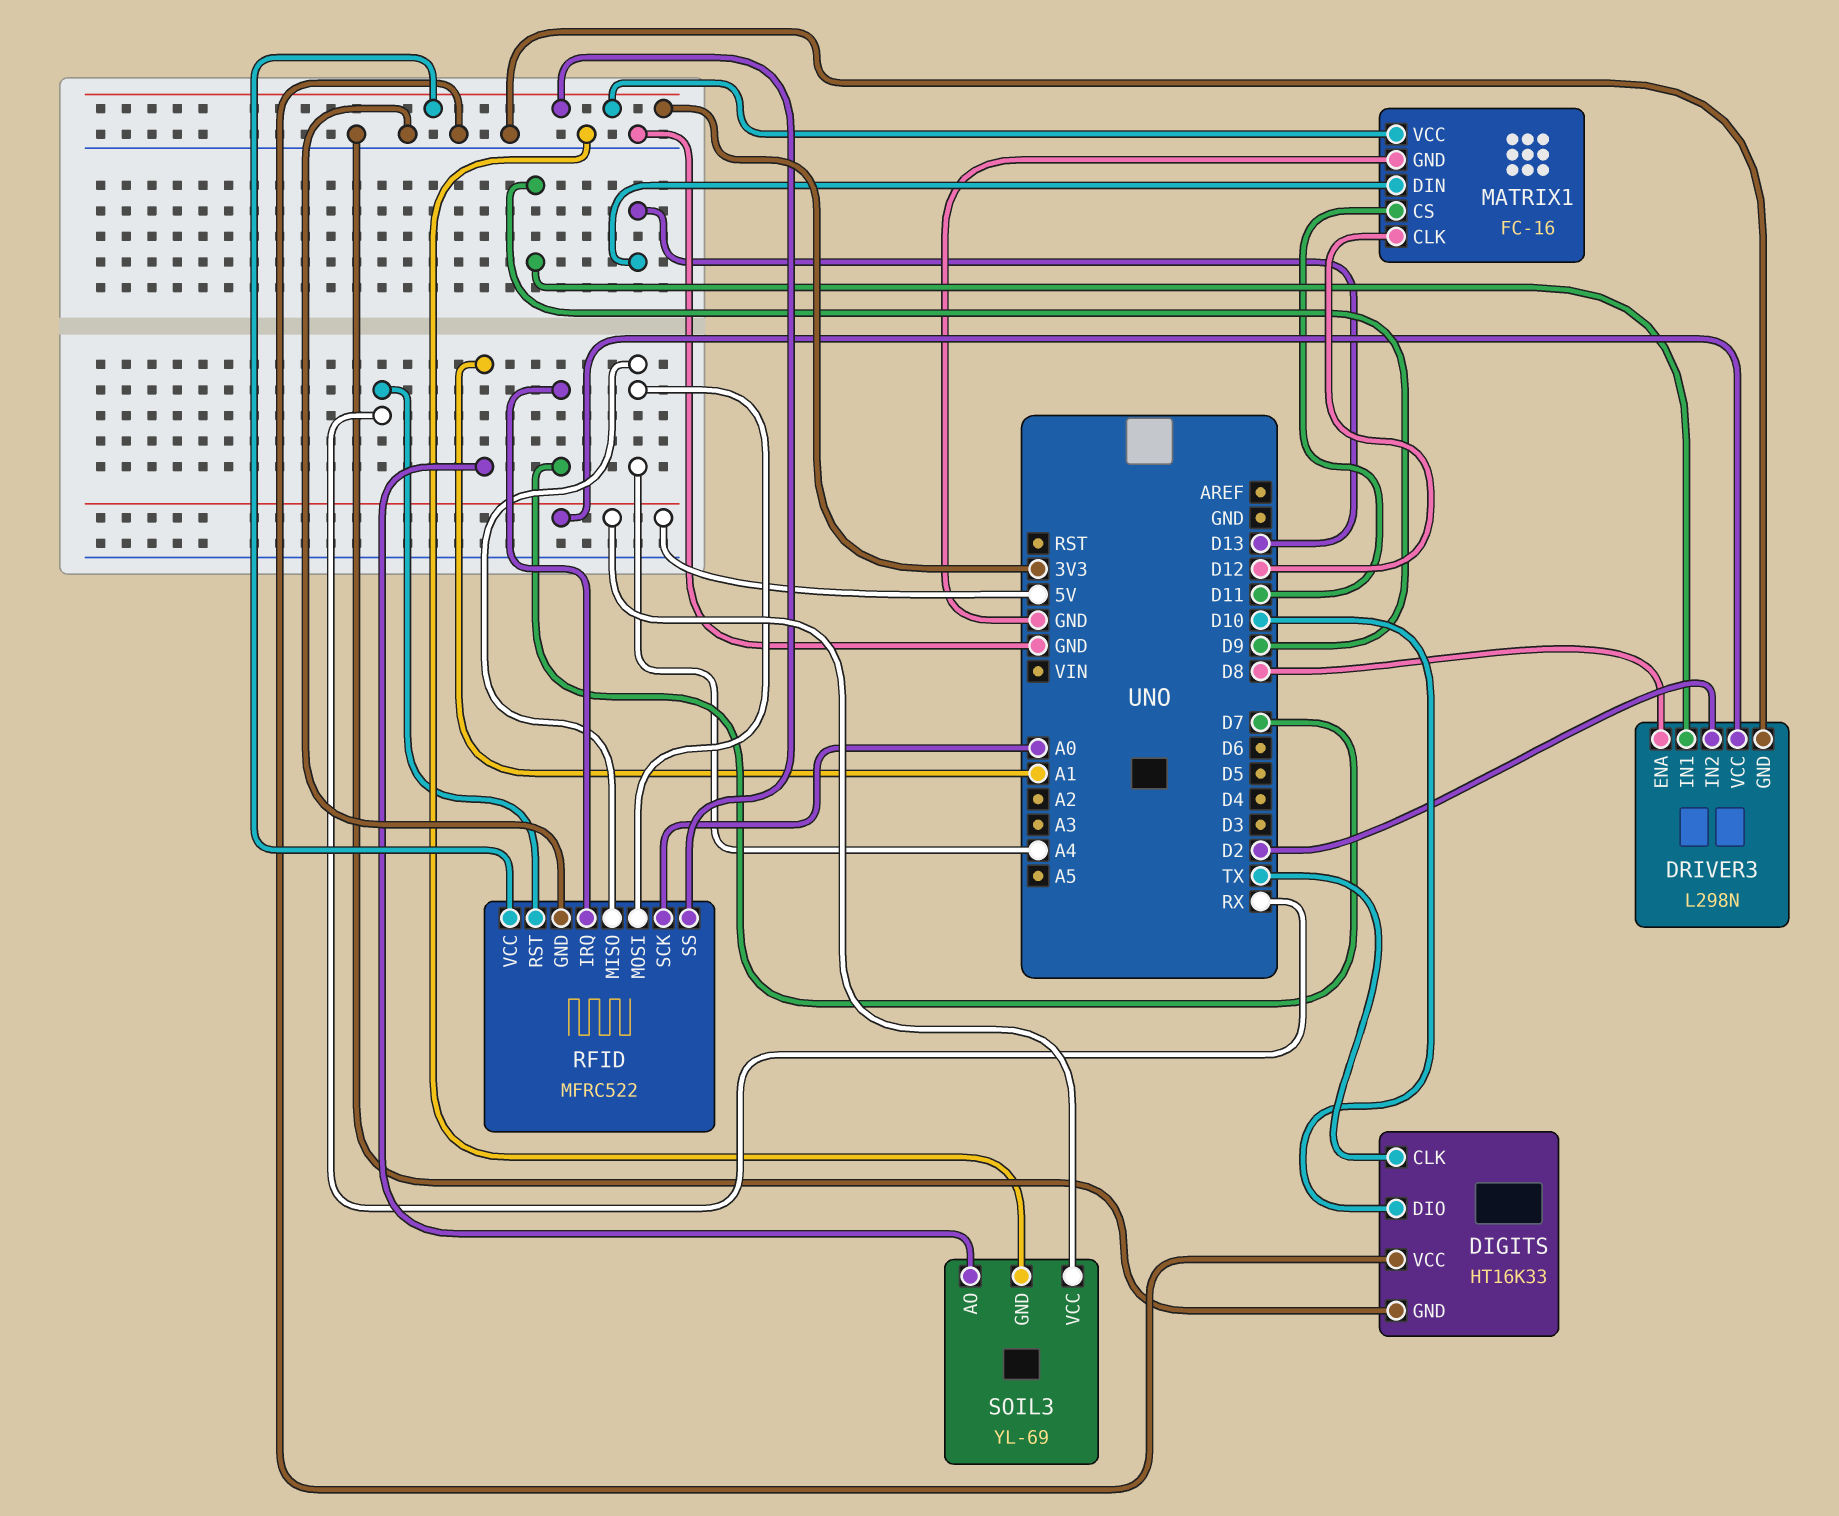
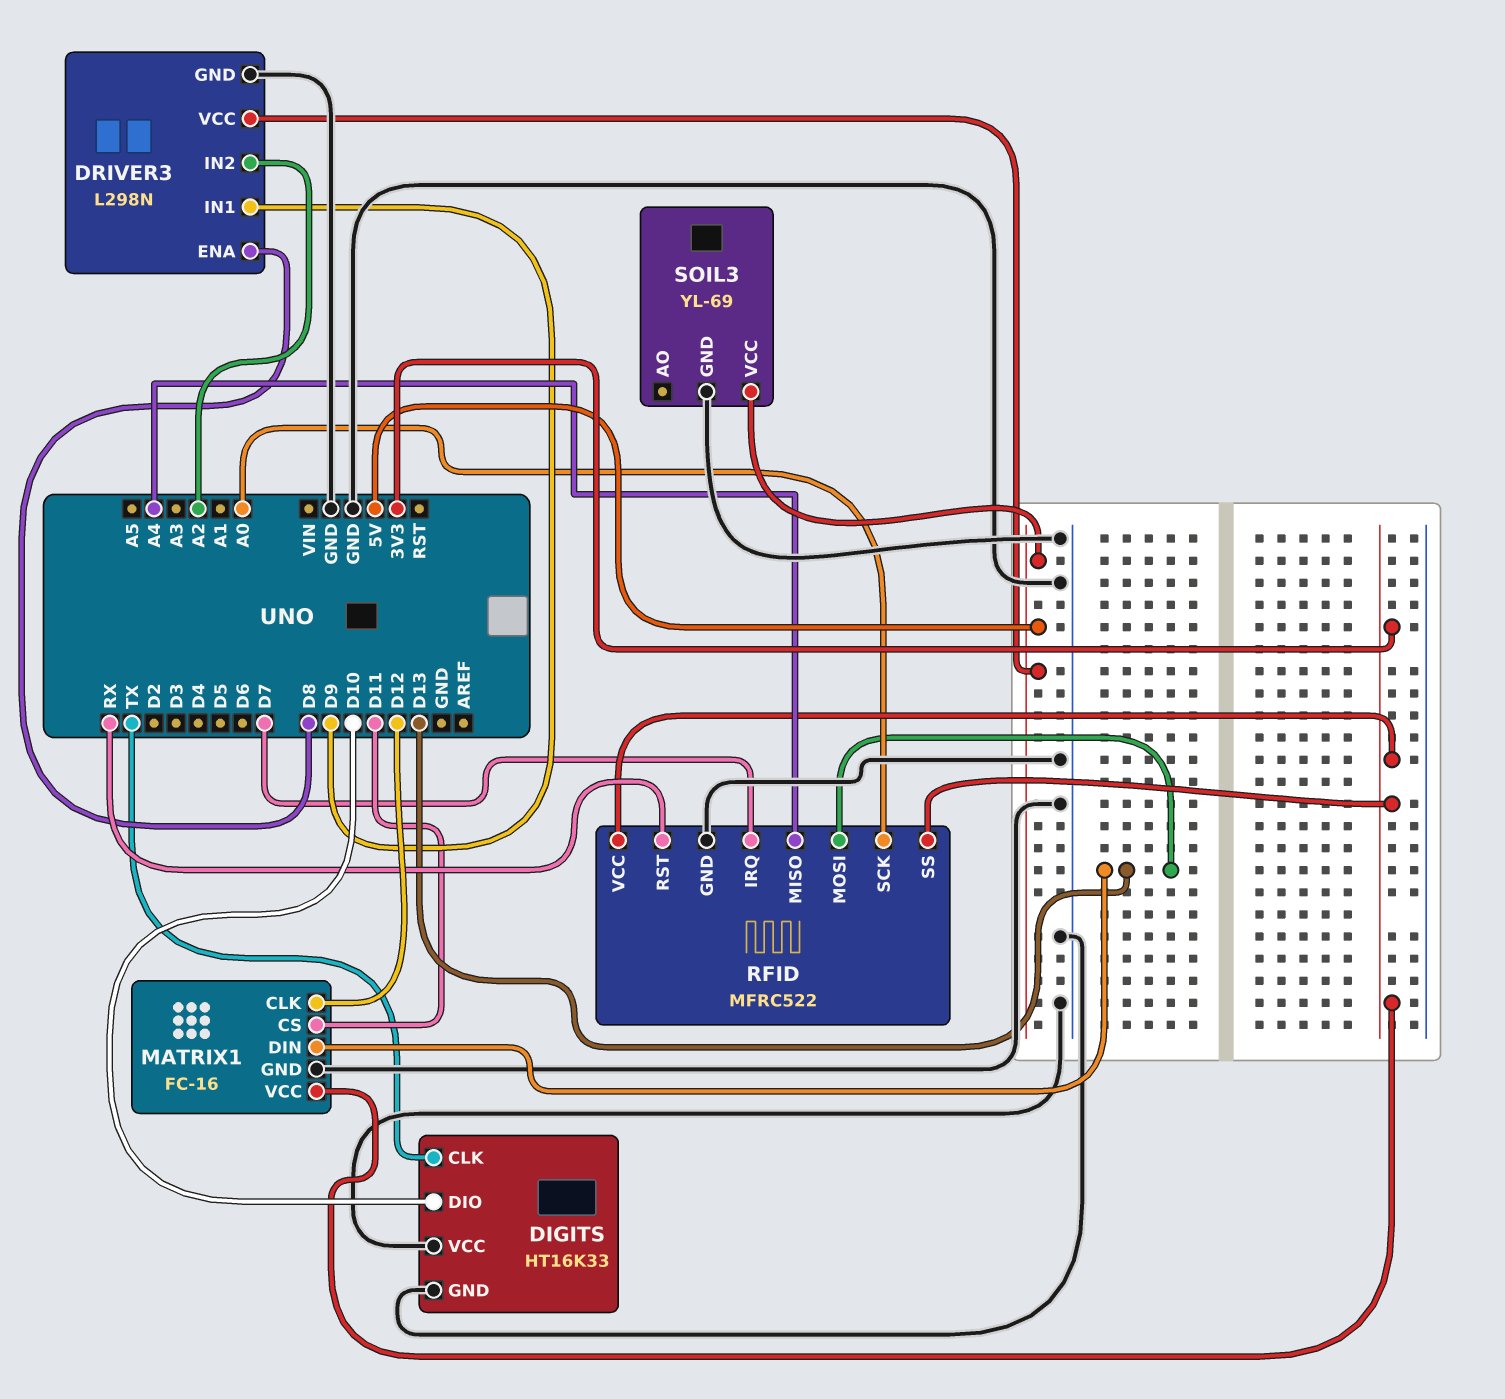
DRIVER3 pin IN2: D2 -> A2
RFID pin MOSI: A4 -> D13
SOIL3 pin AO: A1 -> none

